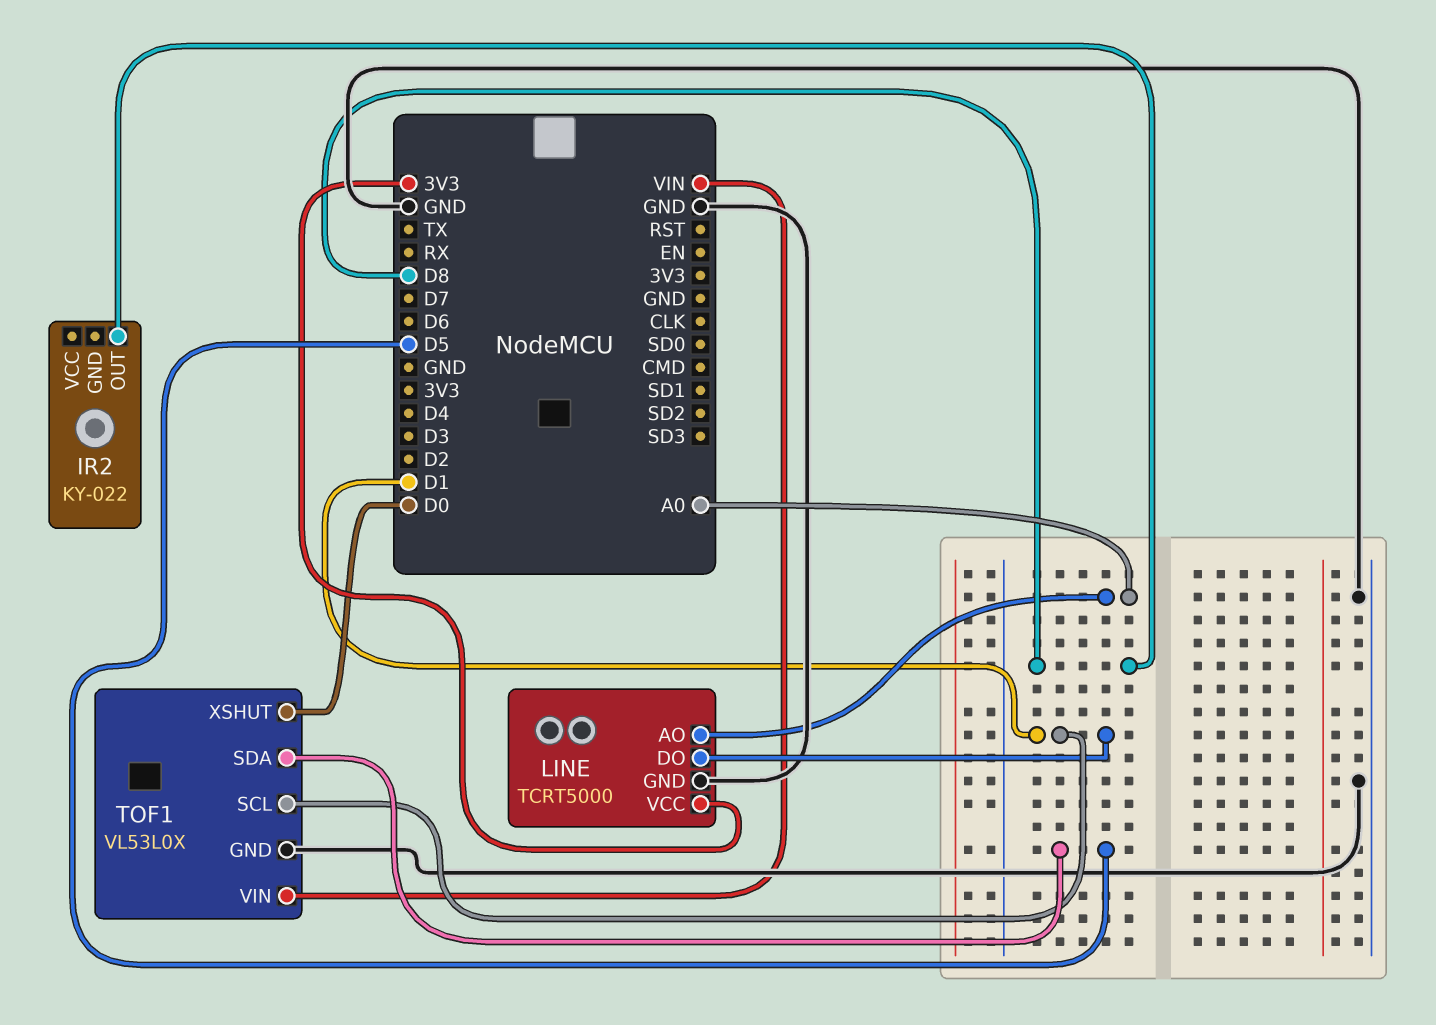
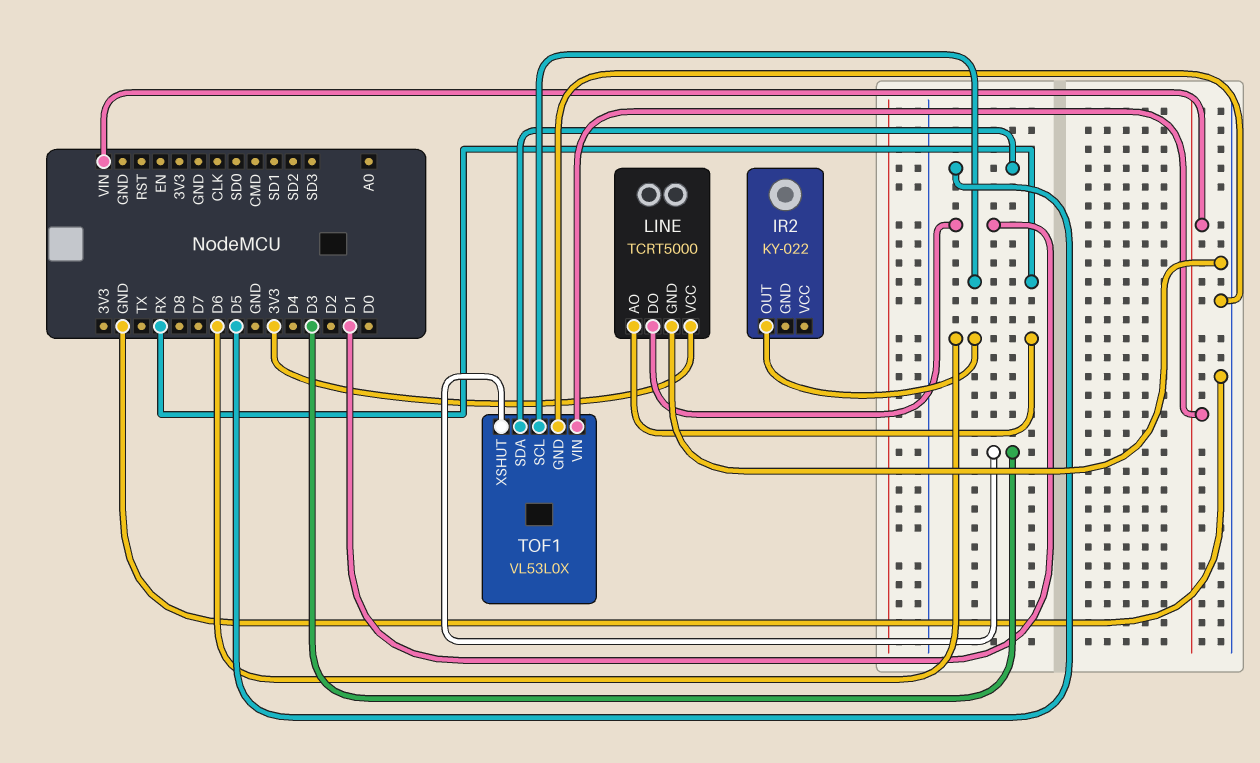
IR2 pin OUT: D8 -> D6
LINE pin AO: A0 -> D6
TOF1 pin SCL: D1 -> RX
TOF1 pin XSHUT: D0 -> D3

